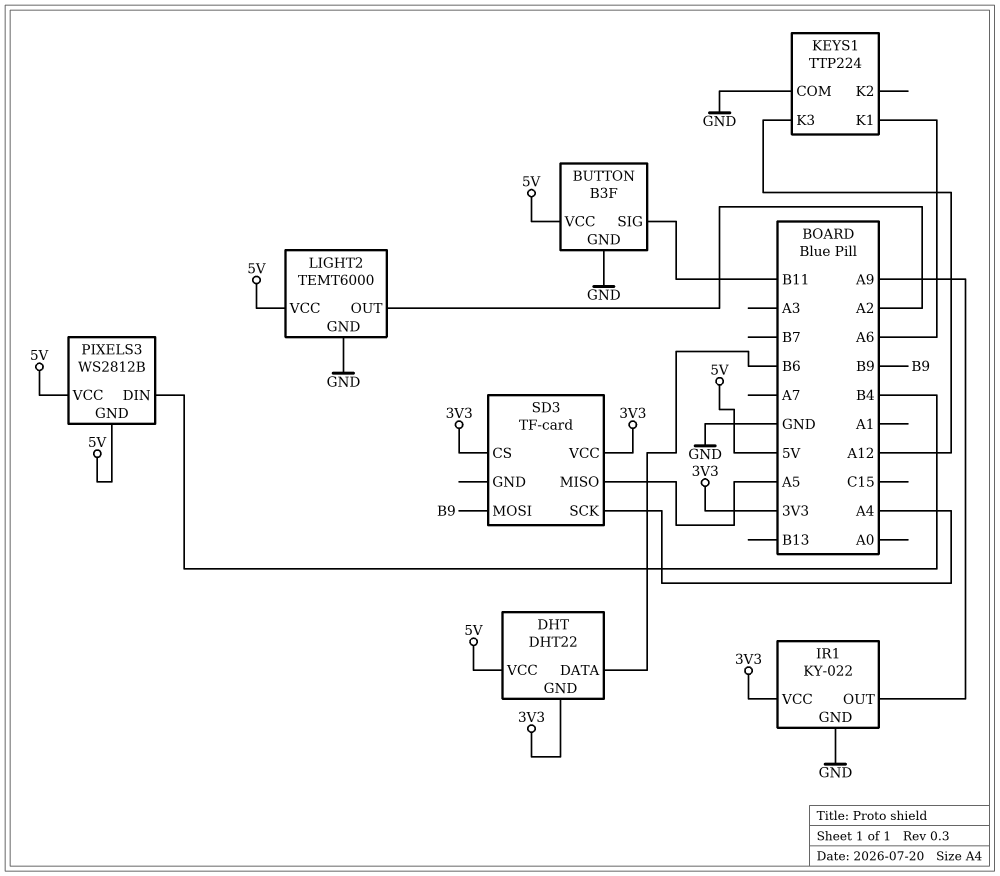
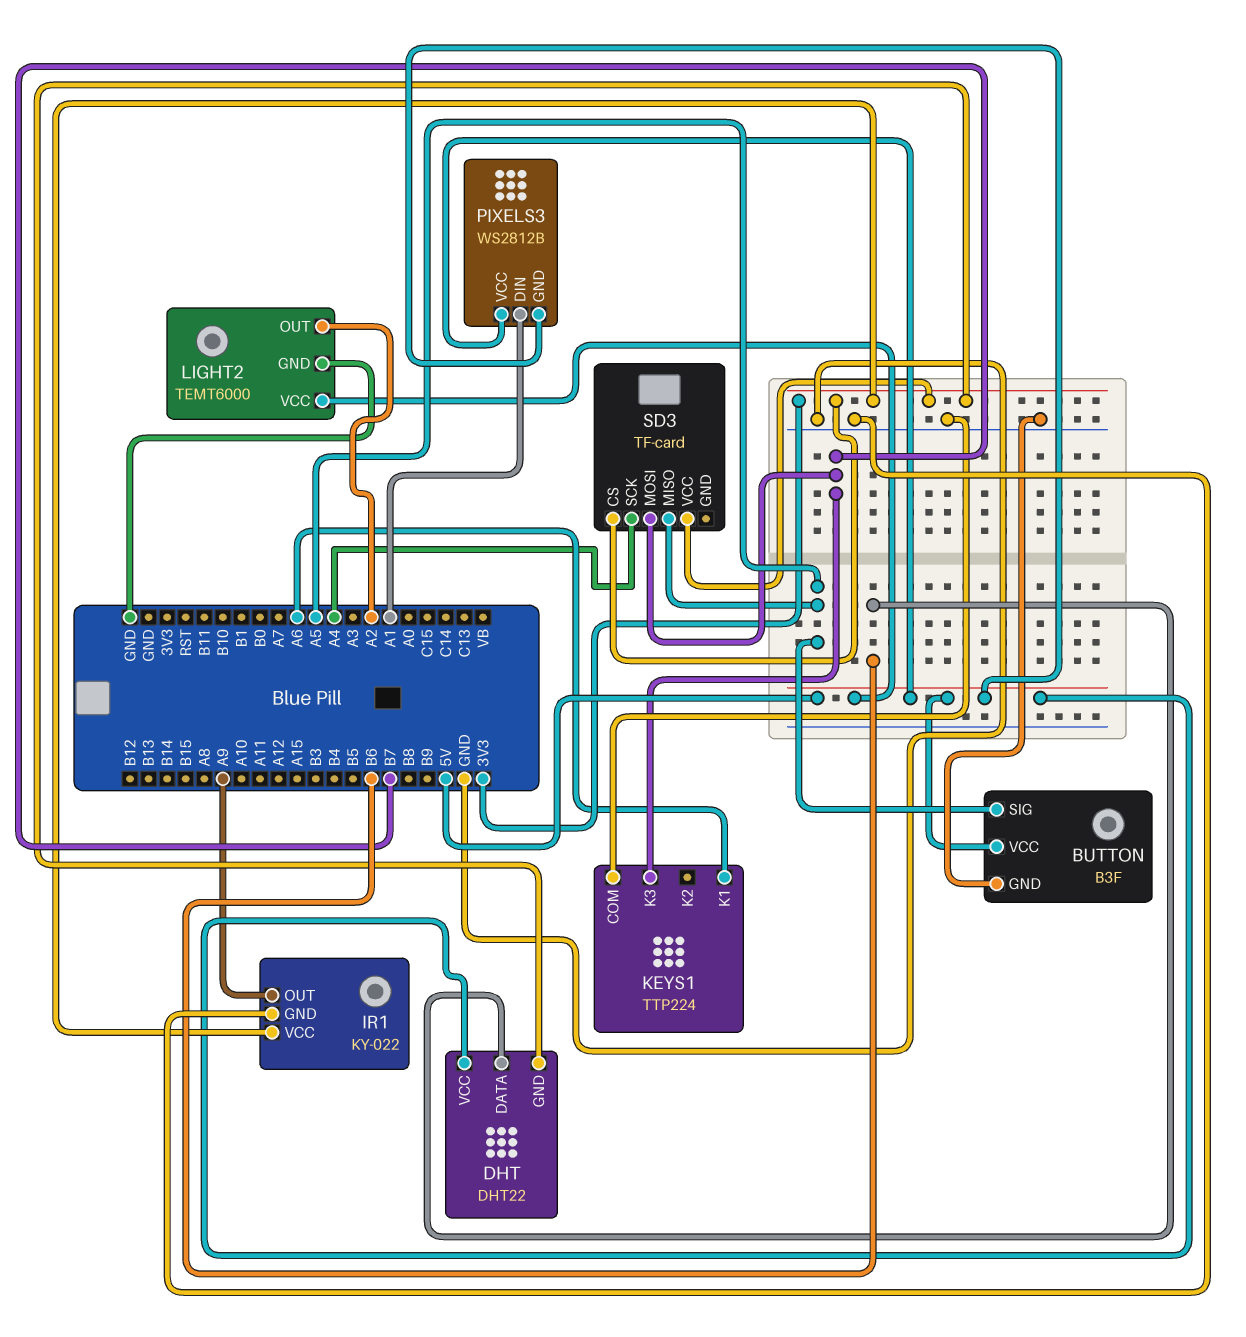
BUTTON pin SIG: B11 -> A5
KEYS1 pin K3: A12 -> B7
PIXELS3 pin DIN: B4 -> A1
SD3 pin MOSI: B9 -> B7

